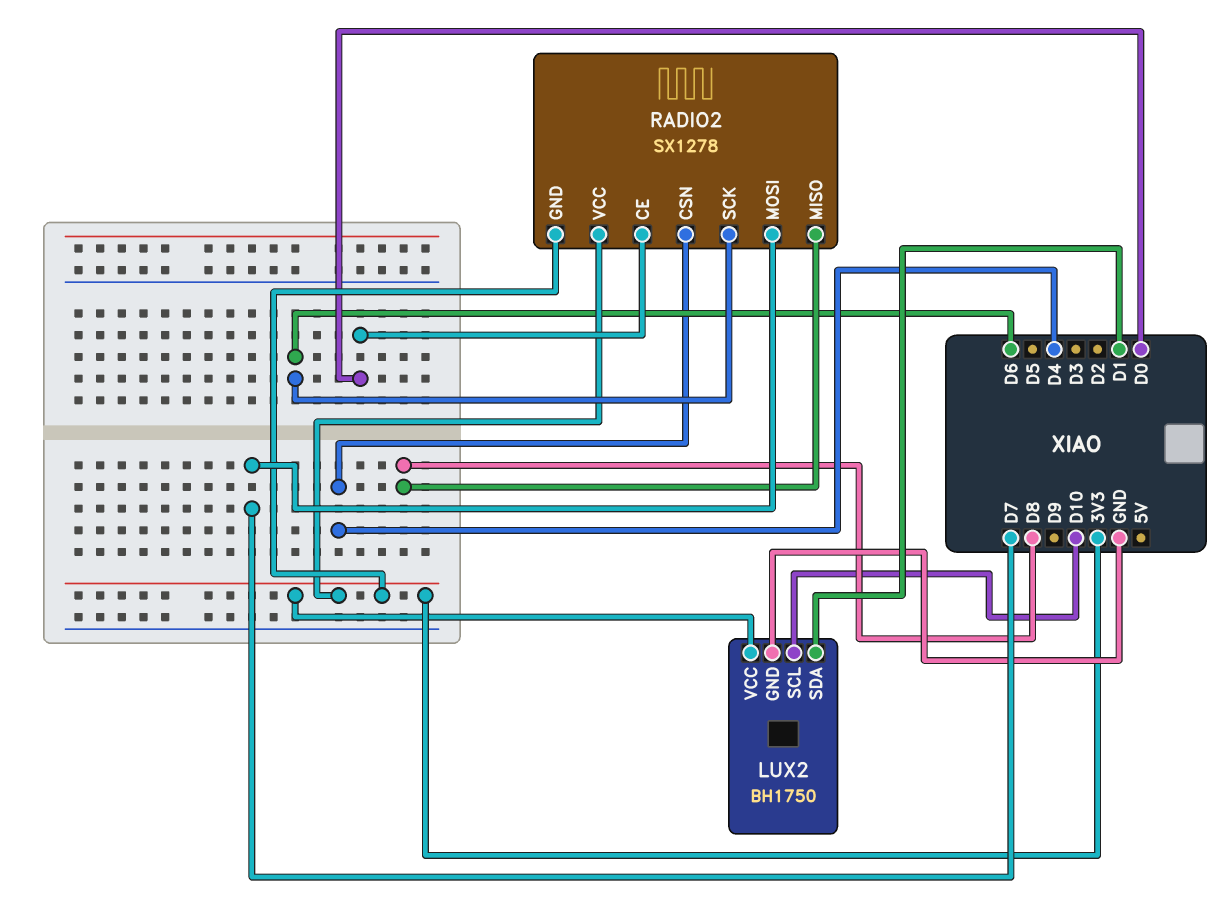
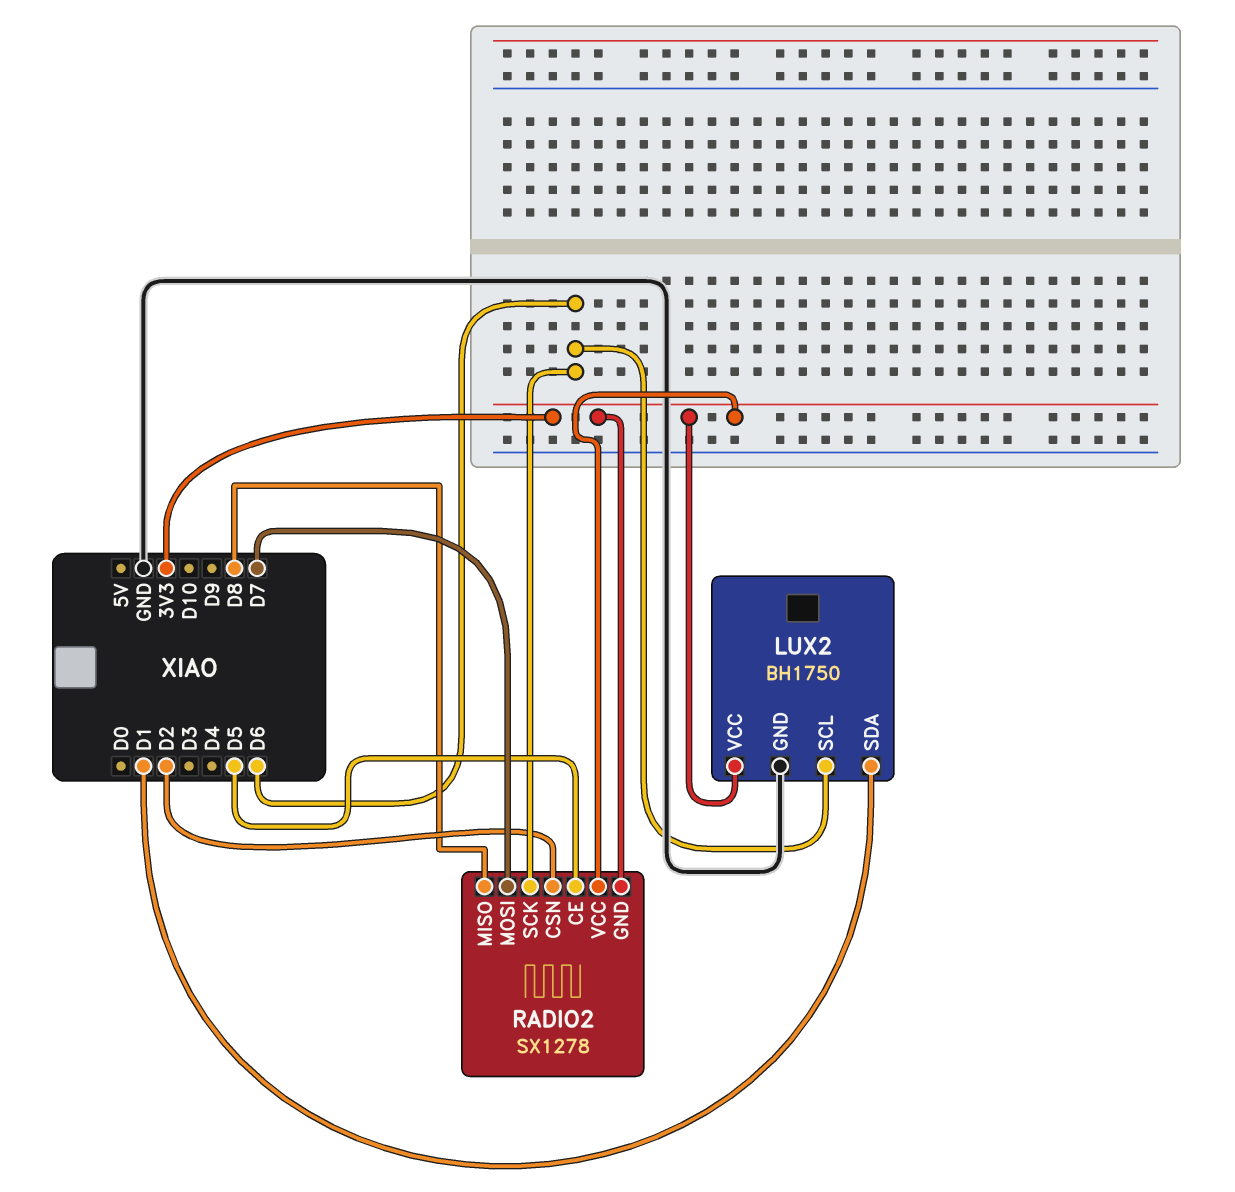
LUX2 pin SCL: D10 -> D6
RADIO2 pin CE: D0 -> D5
RADIO2 pin CSN: D4 -> D2

